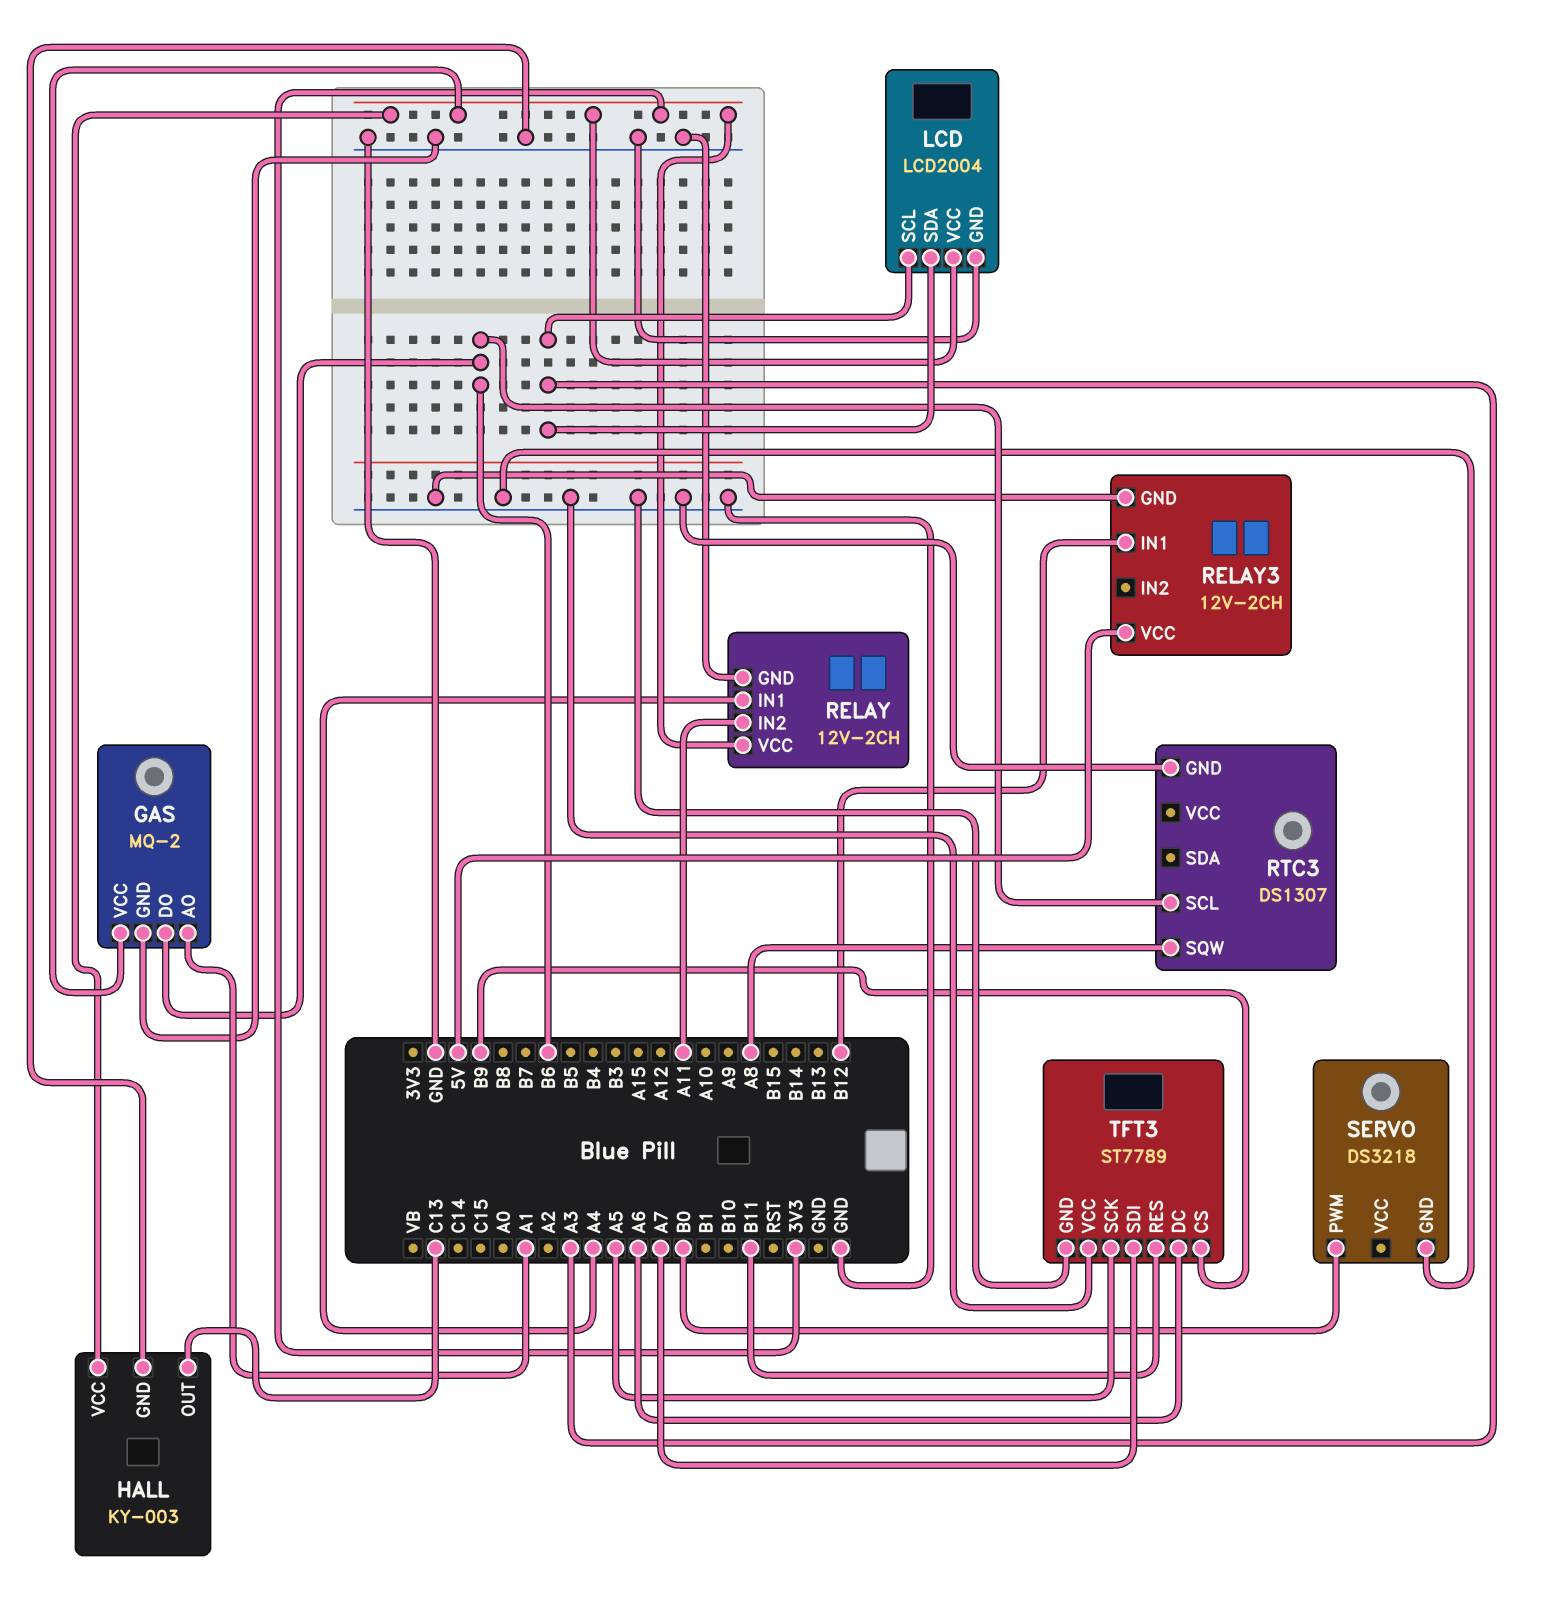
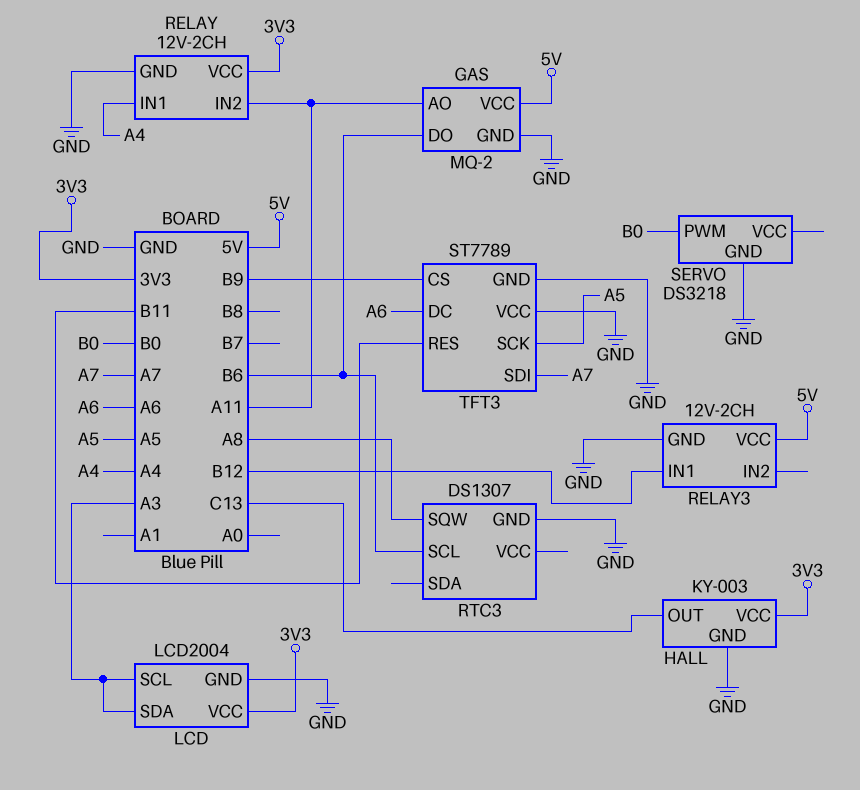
GAS pin AO: A1 -> A11
GAS pin VCC: 3V3 -> 5V

